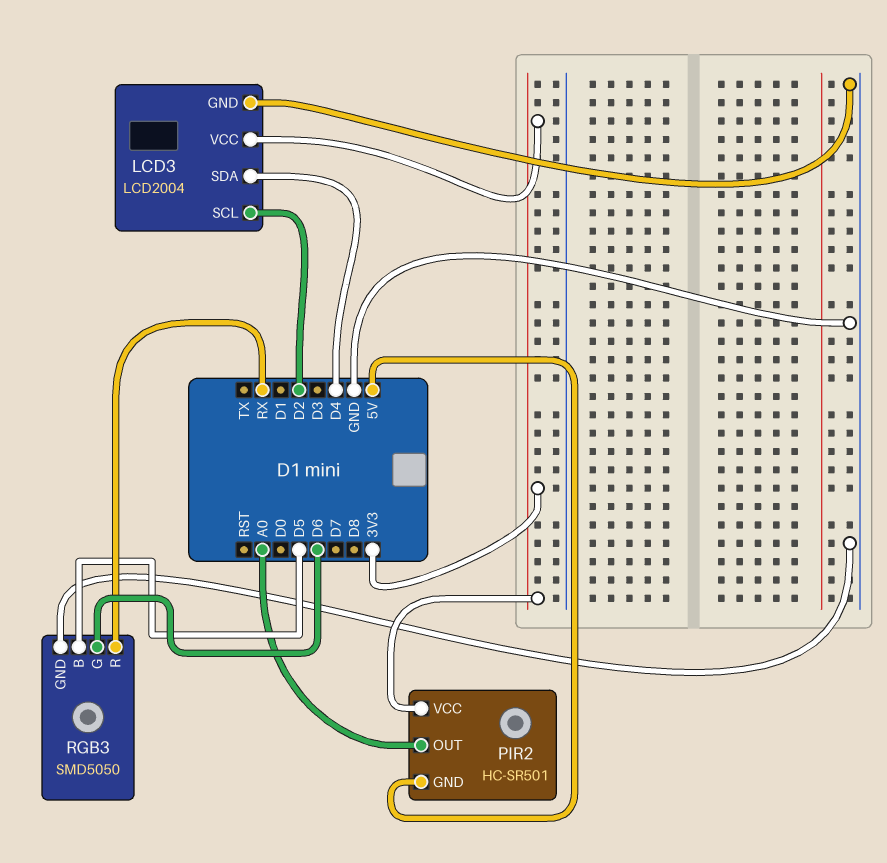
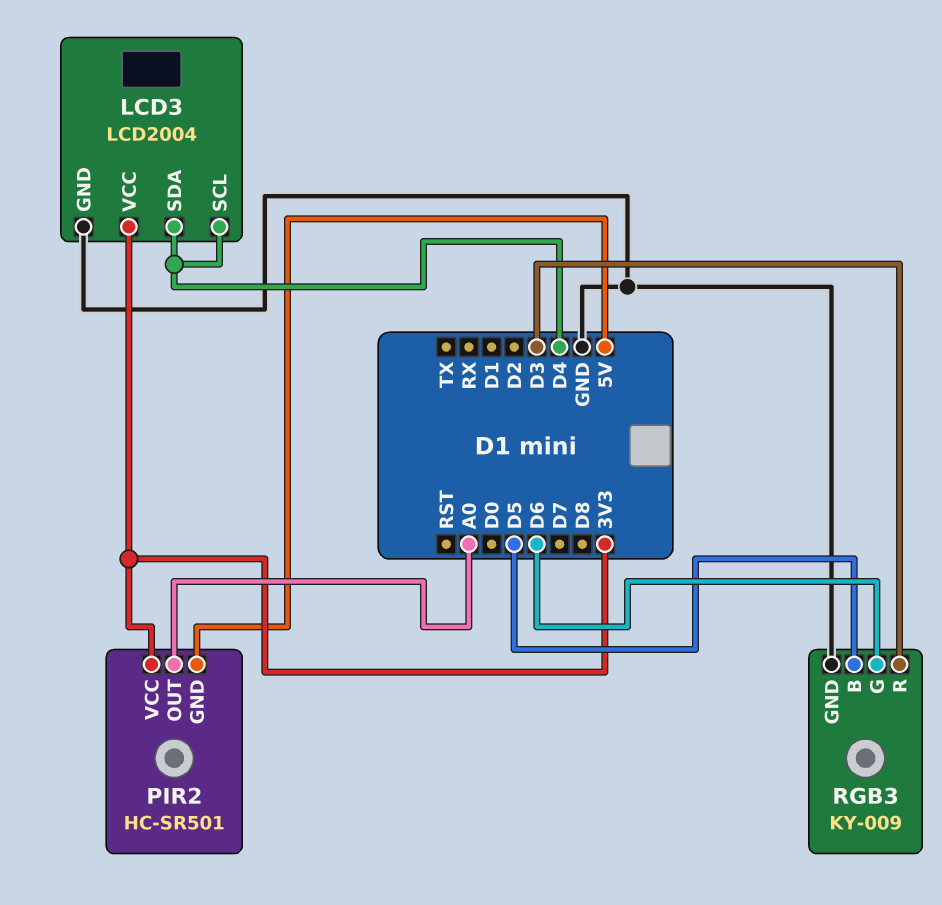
LCD3 pin SCL: D2 -> D4
RGB3: SMD5050 -> KY-009
RGB3 pin R: RX -> D3

